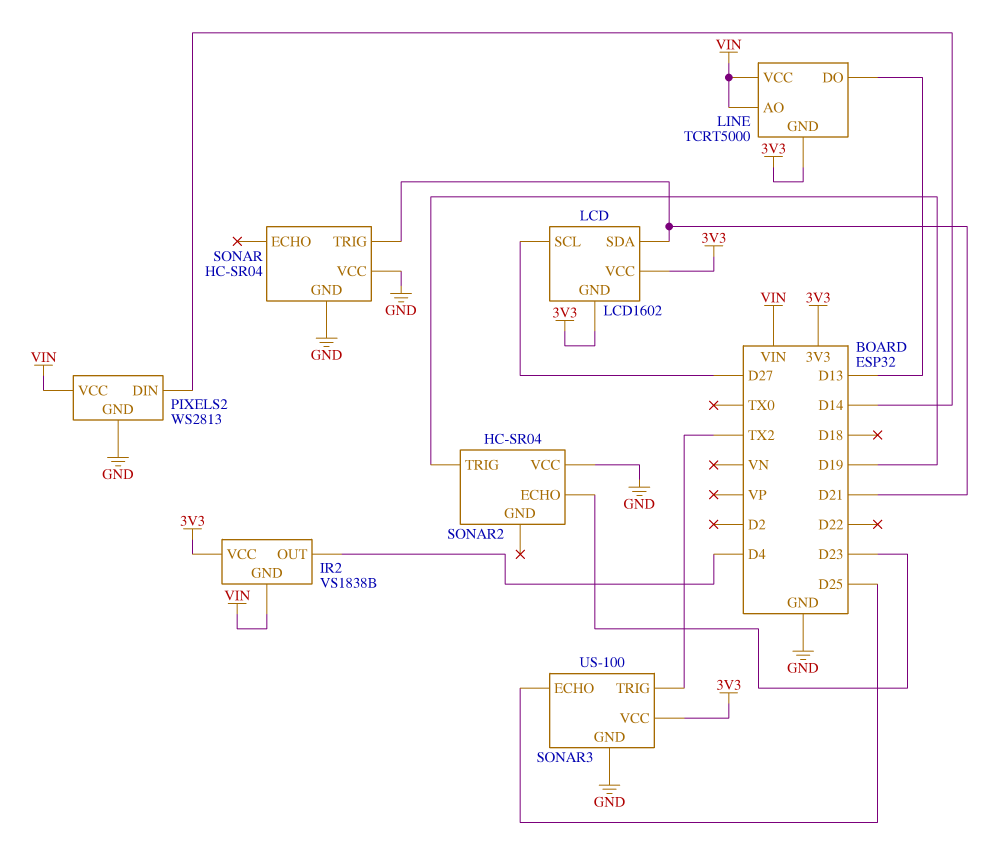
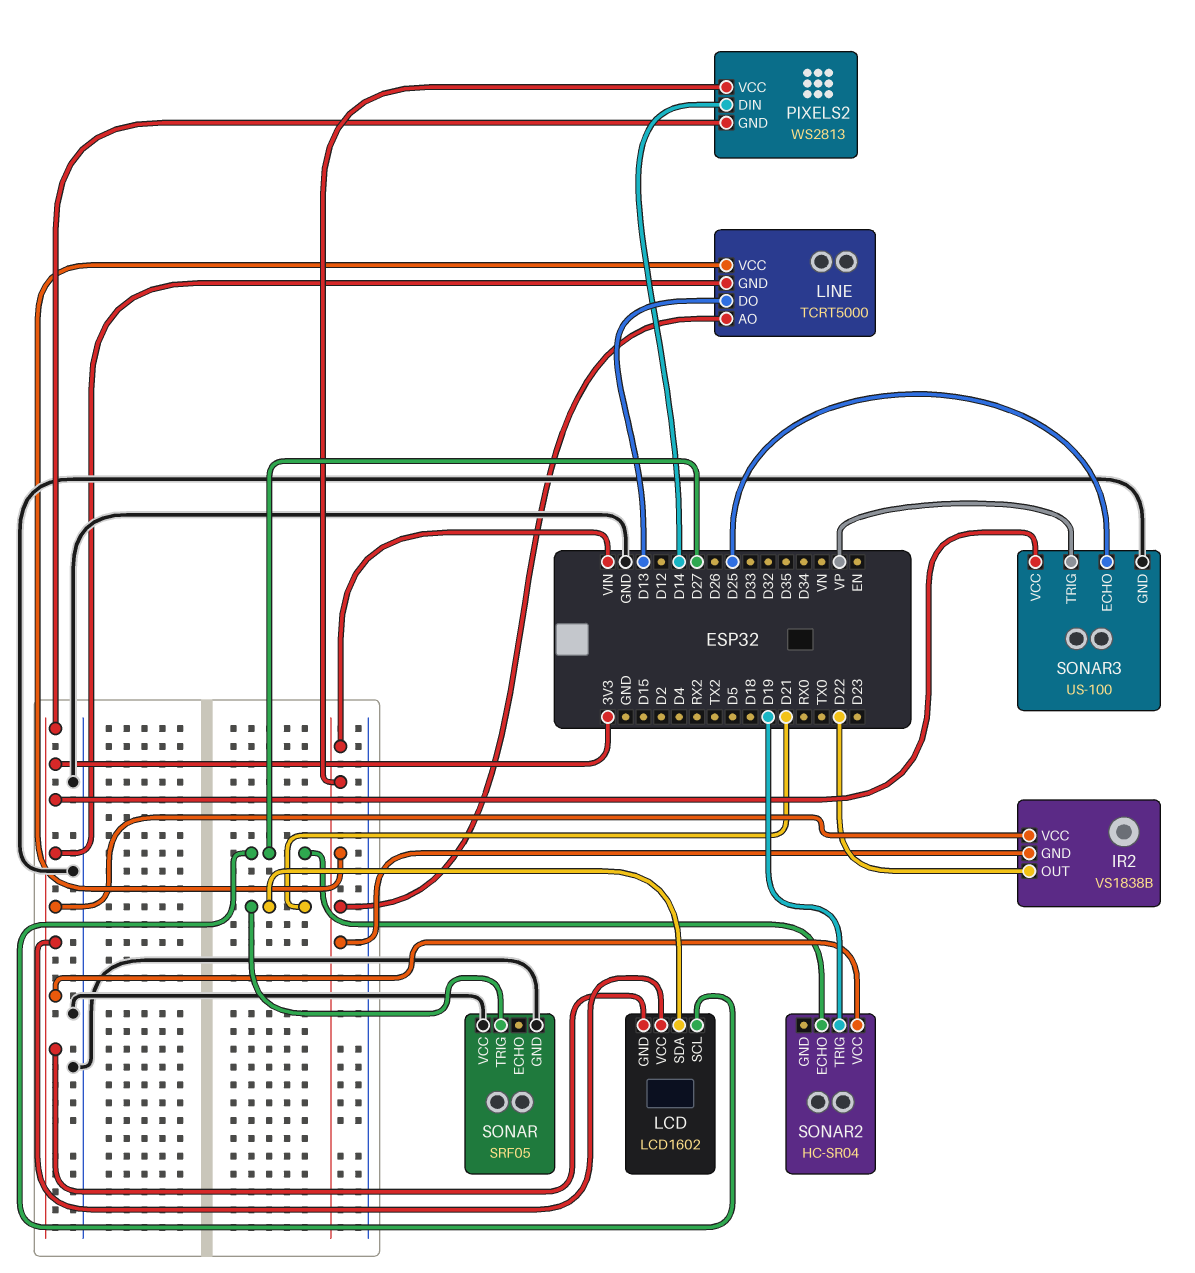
IR2 pin OUT: D4 -> D22
PIXELS2 pin GND: GND -> 3V3
SONAR: HC-SR04 -> SRF05
SONAR2 pin ECHO: D23 -> D27
SONAR2 pin VCC: GND -> 3V3
SONAR3 pin TRIG: TX2 -> VP

